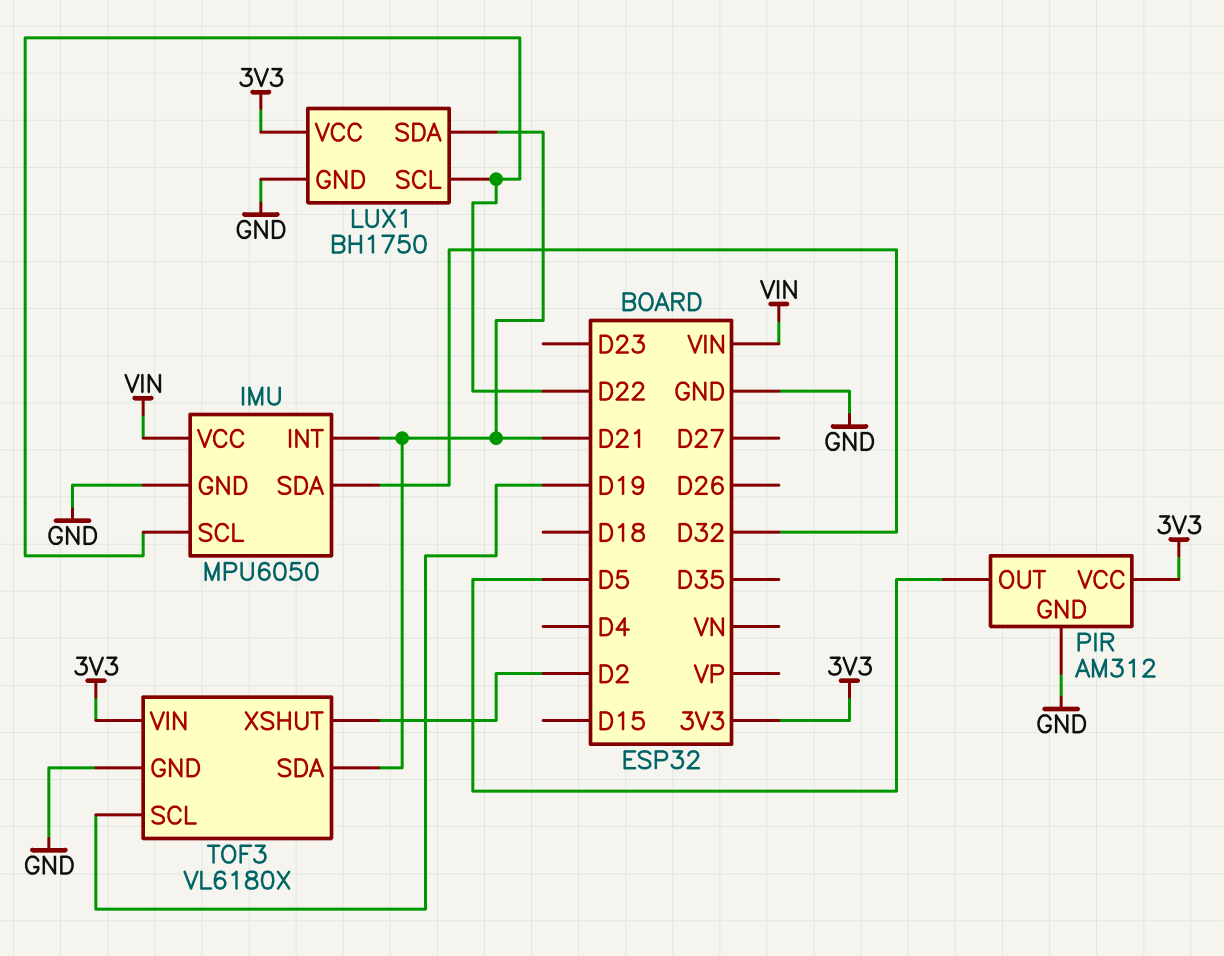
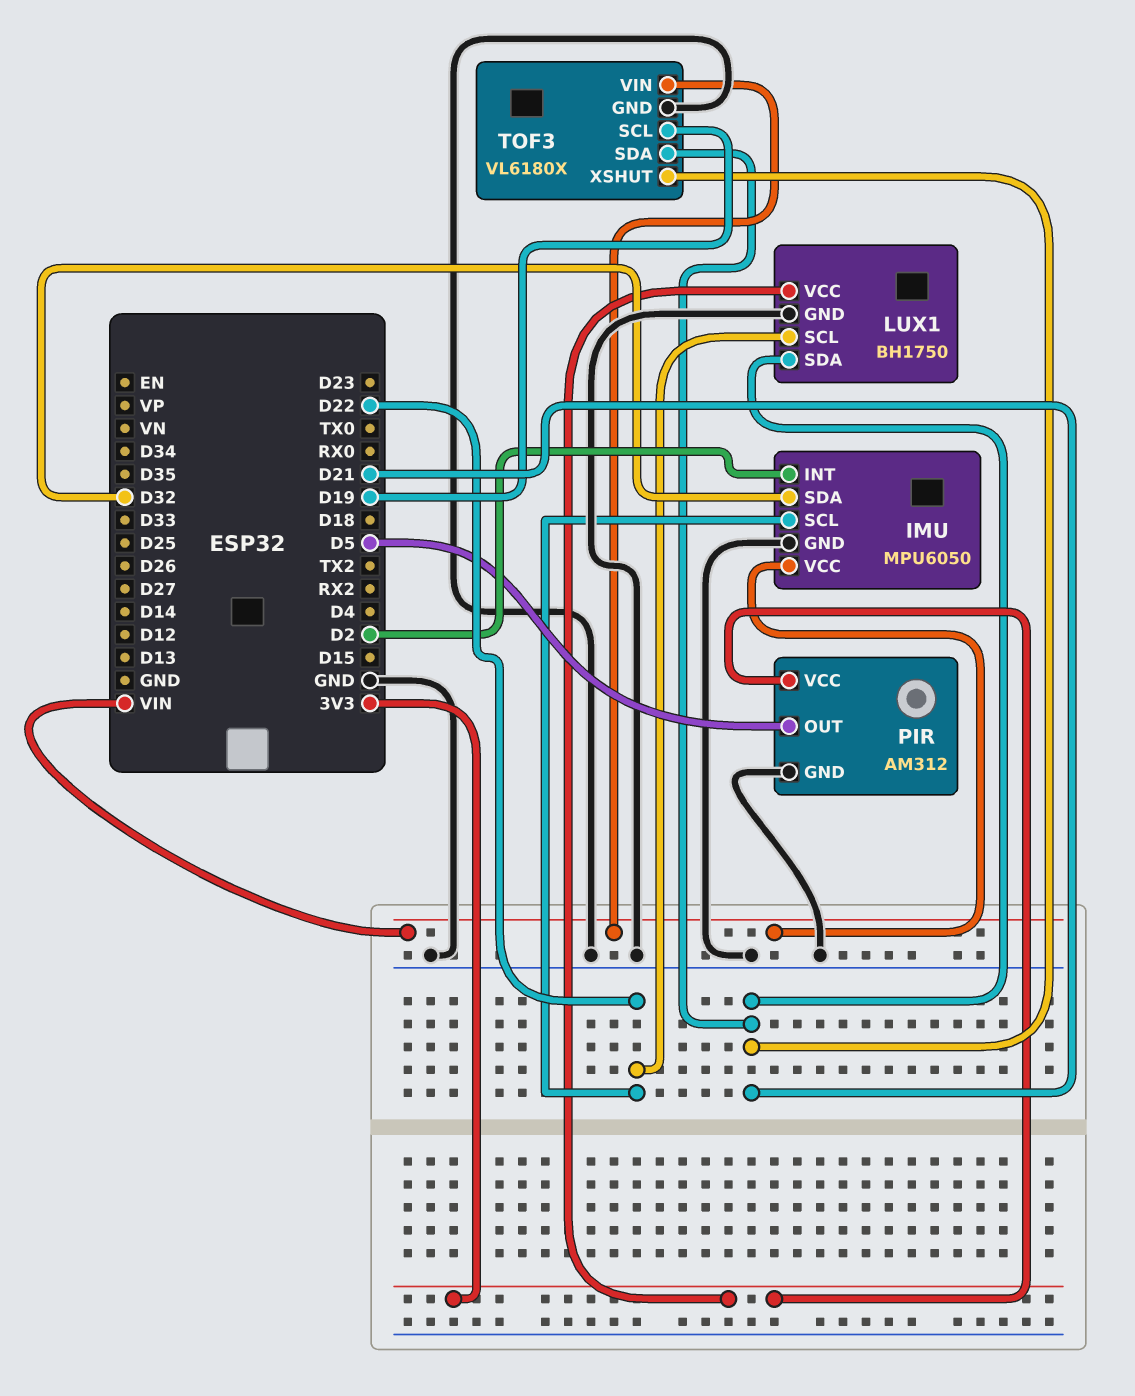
IMU pin INT: D21 -> D2
TOF3 pin VIN: 3V3 -> VIN
TOF3 pin XSHUT: D2 -> D21

